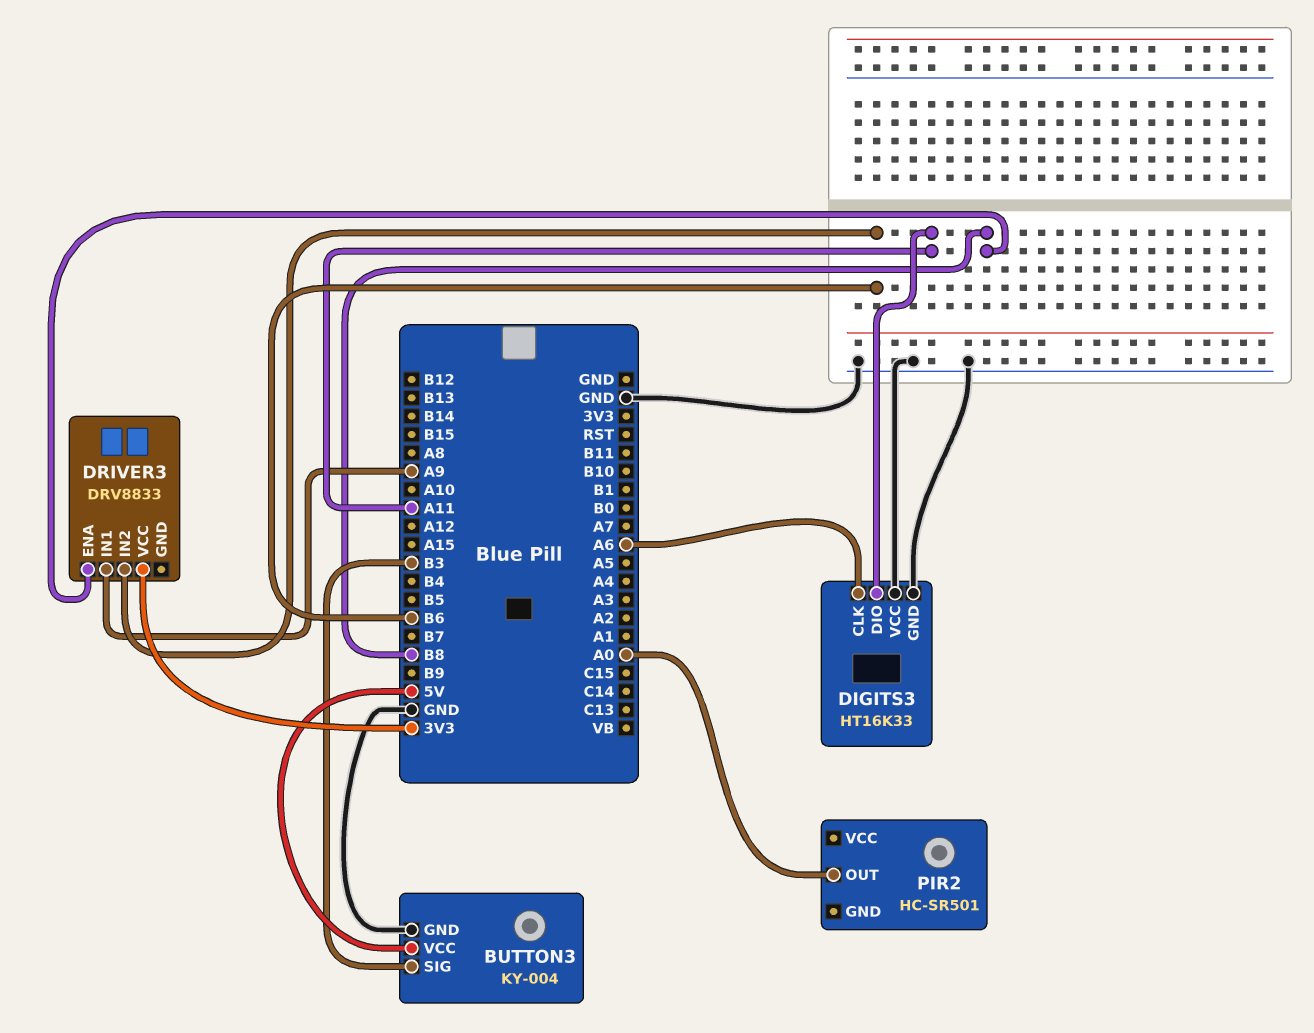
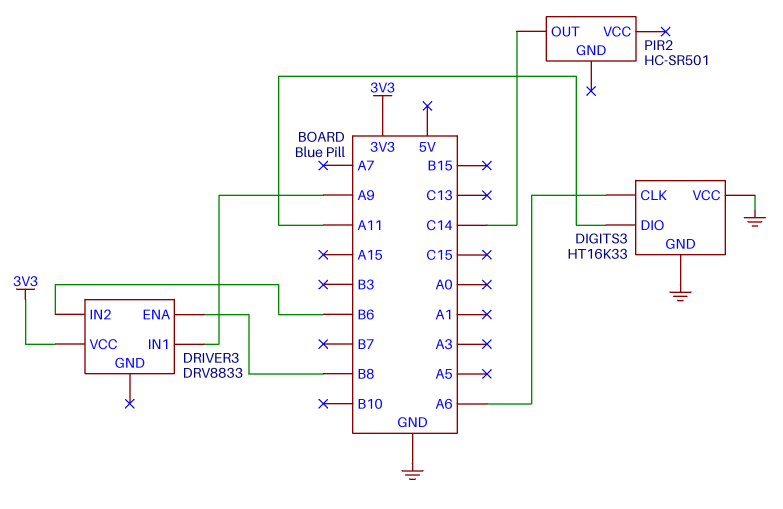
BUTTON3: KY-004 -> none
BUTTON3 pin GND: GND -> none
BUTTON3 pin SIG: B3 -> none
BUTTON3 pin VCC: 5V -> none
PIR2 pin OUT: A0 -> C14

